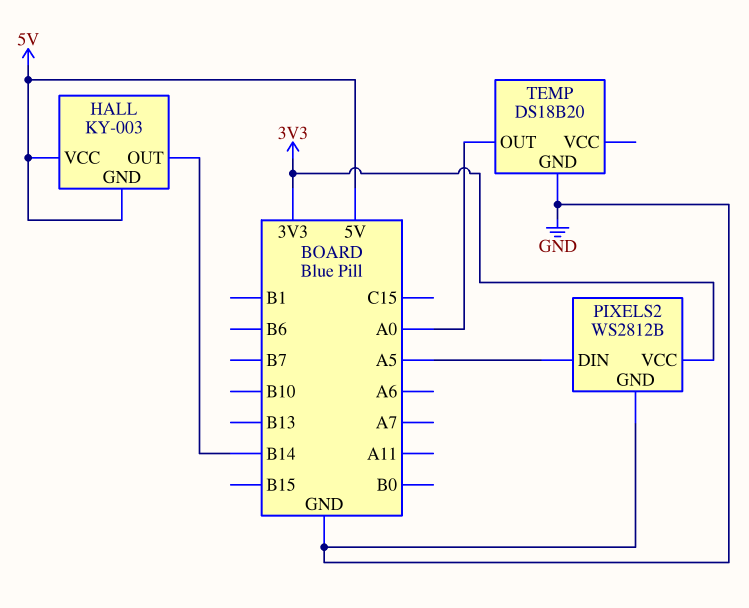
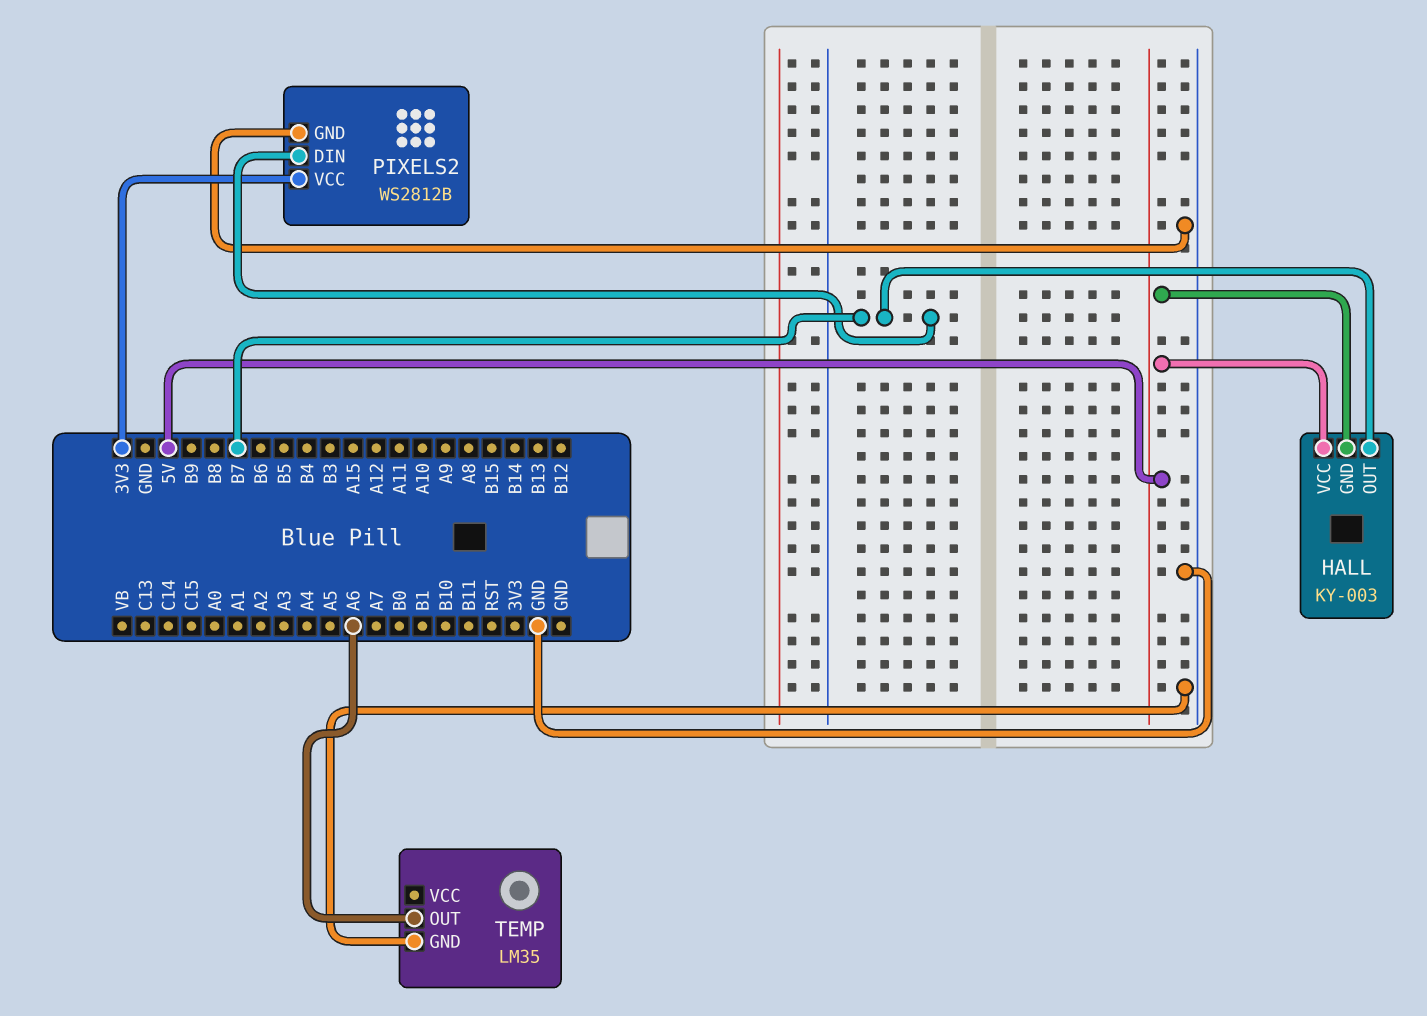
HALL pin OUT: B14 -> B7
PIXELS2 pin DIN: A5 -> B7
TEMP: DS18B20 -> LM35
TEMP pin OUT: A0 -> A6

